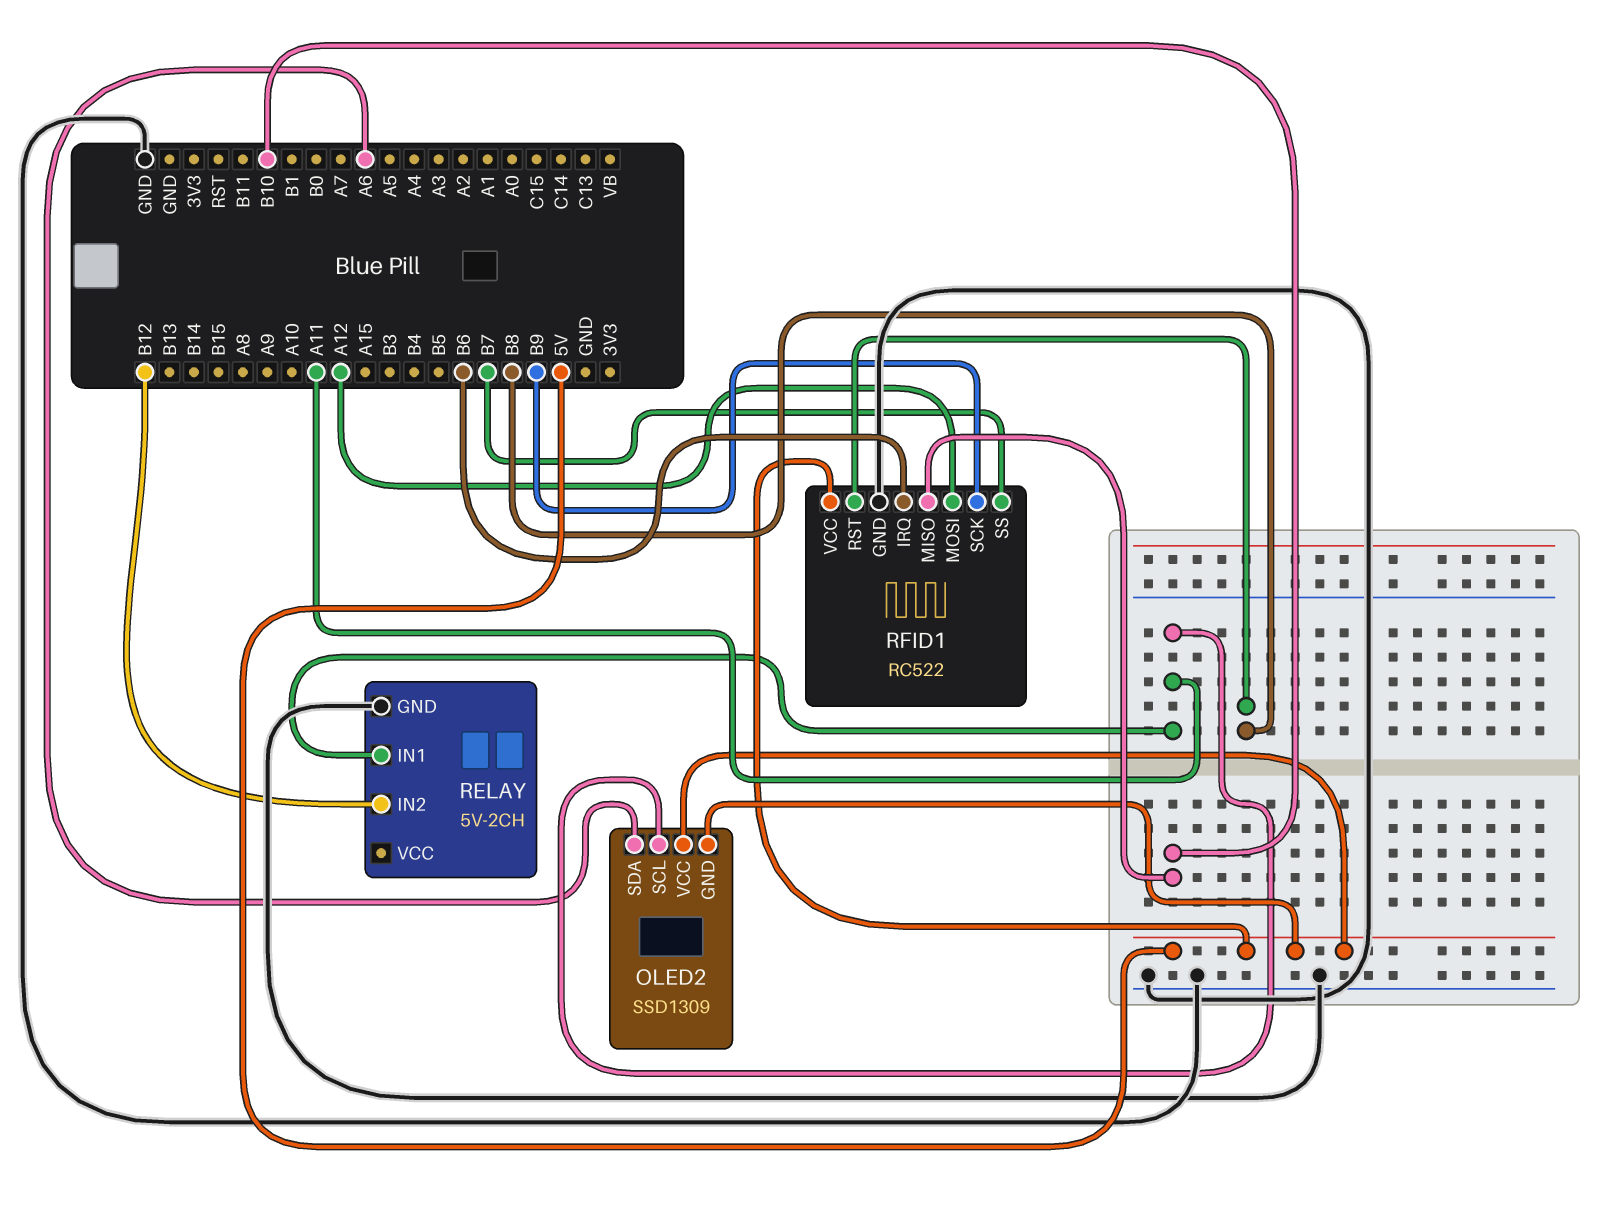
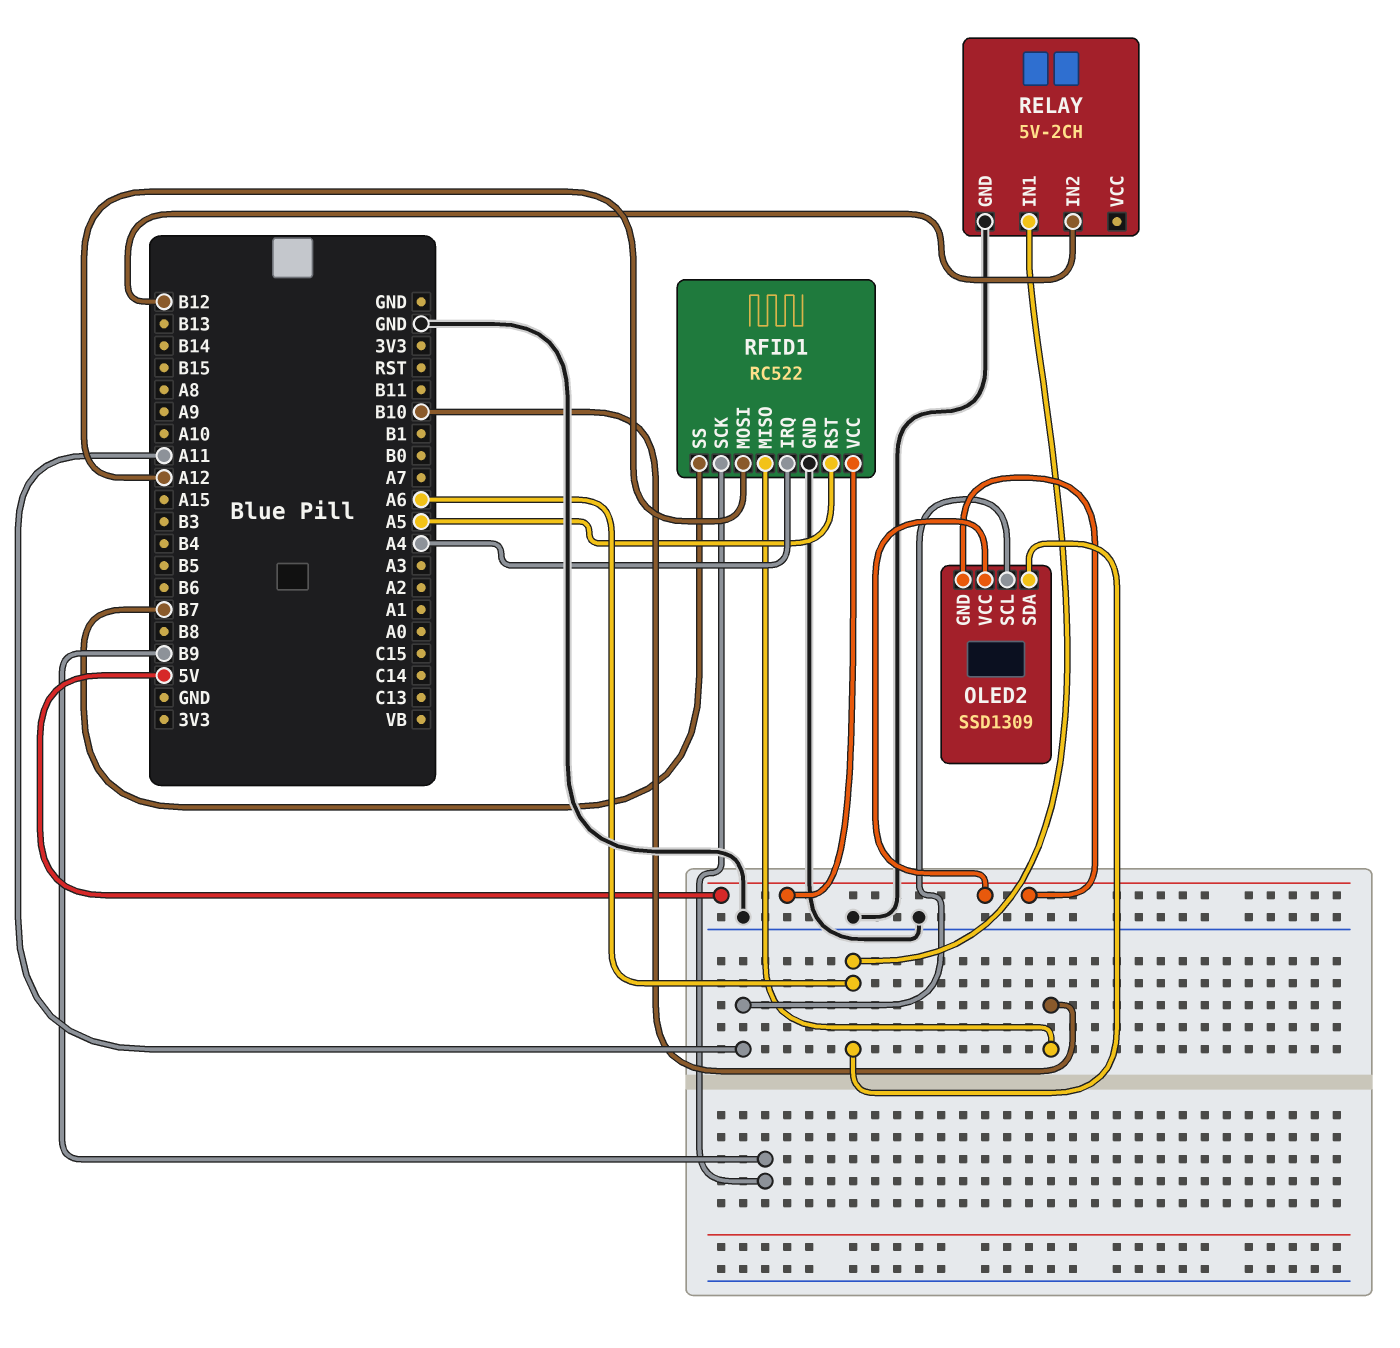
RELAY pin IN1: A11 -> A6
RFID1 pin IRQ: B6 -> A4
RFID1 pin RST: B8 -> A5

